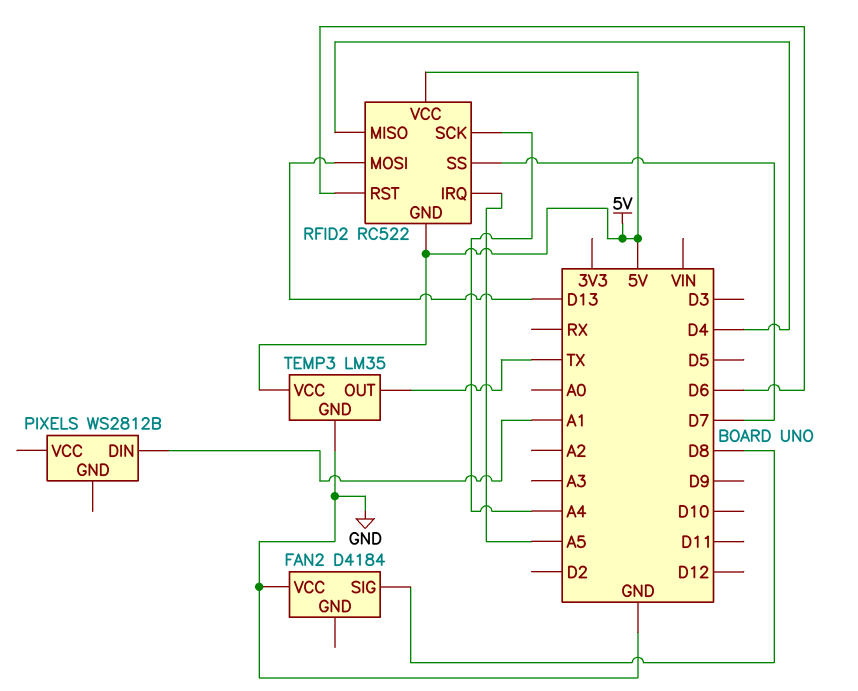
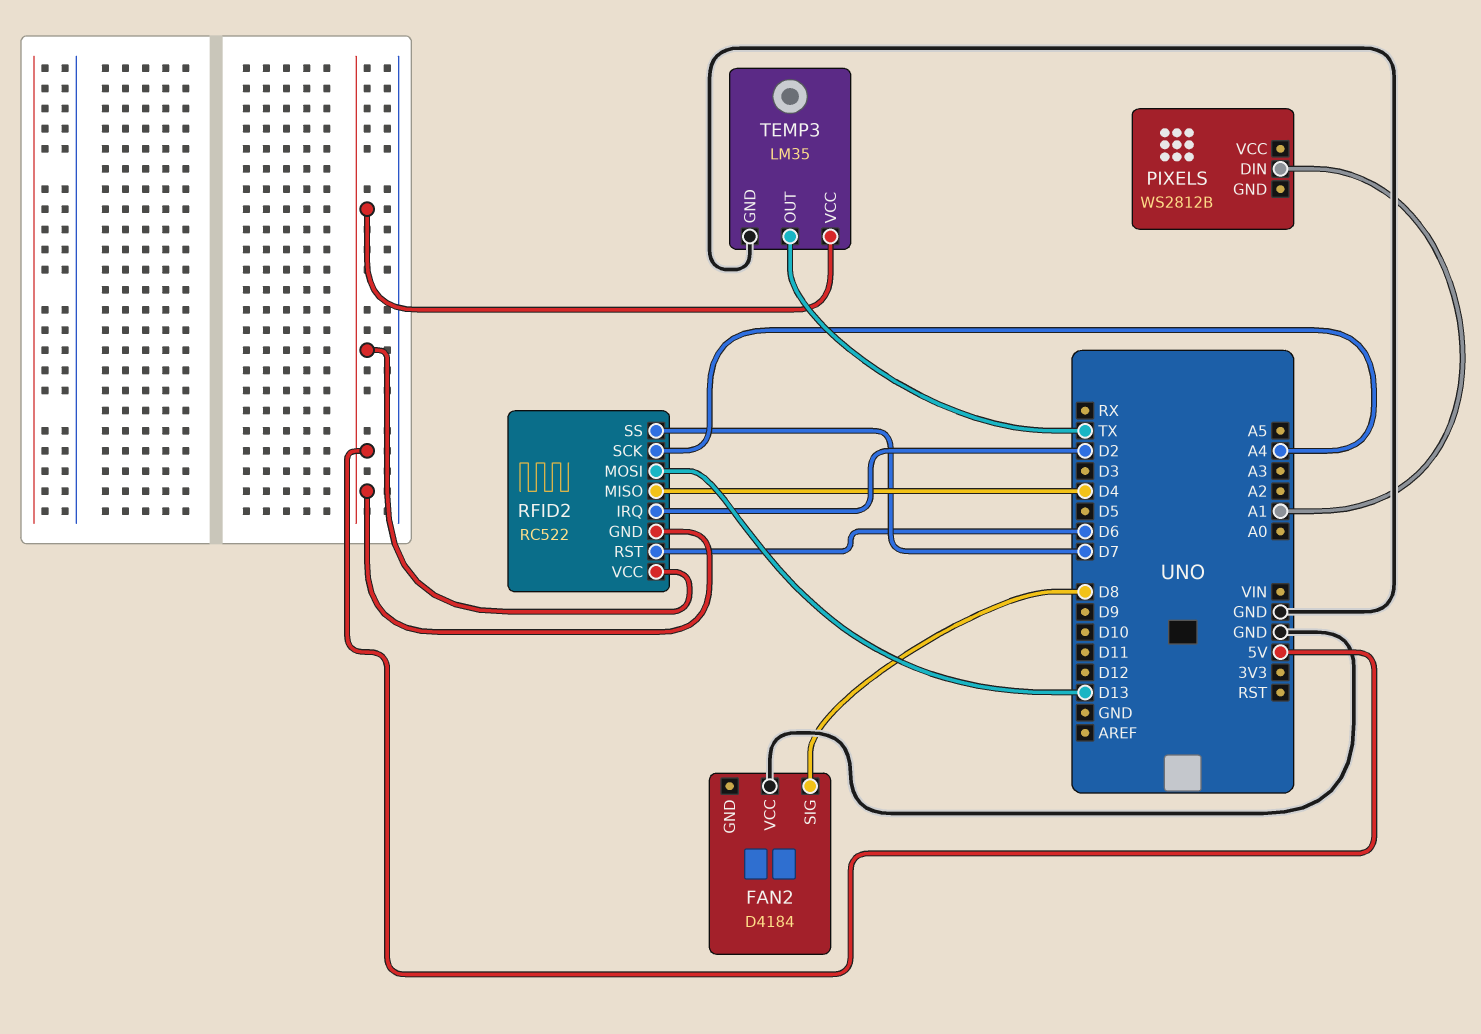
RFID2 pin IRQ: A5 -> D2

